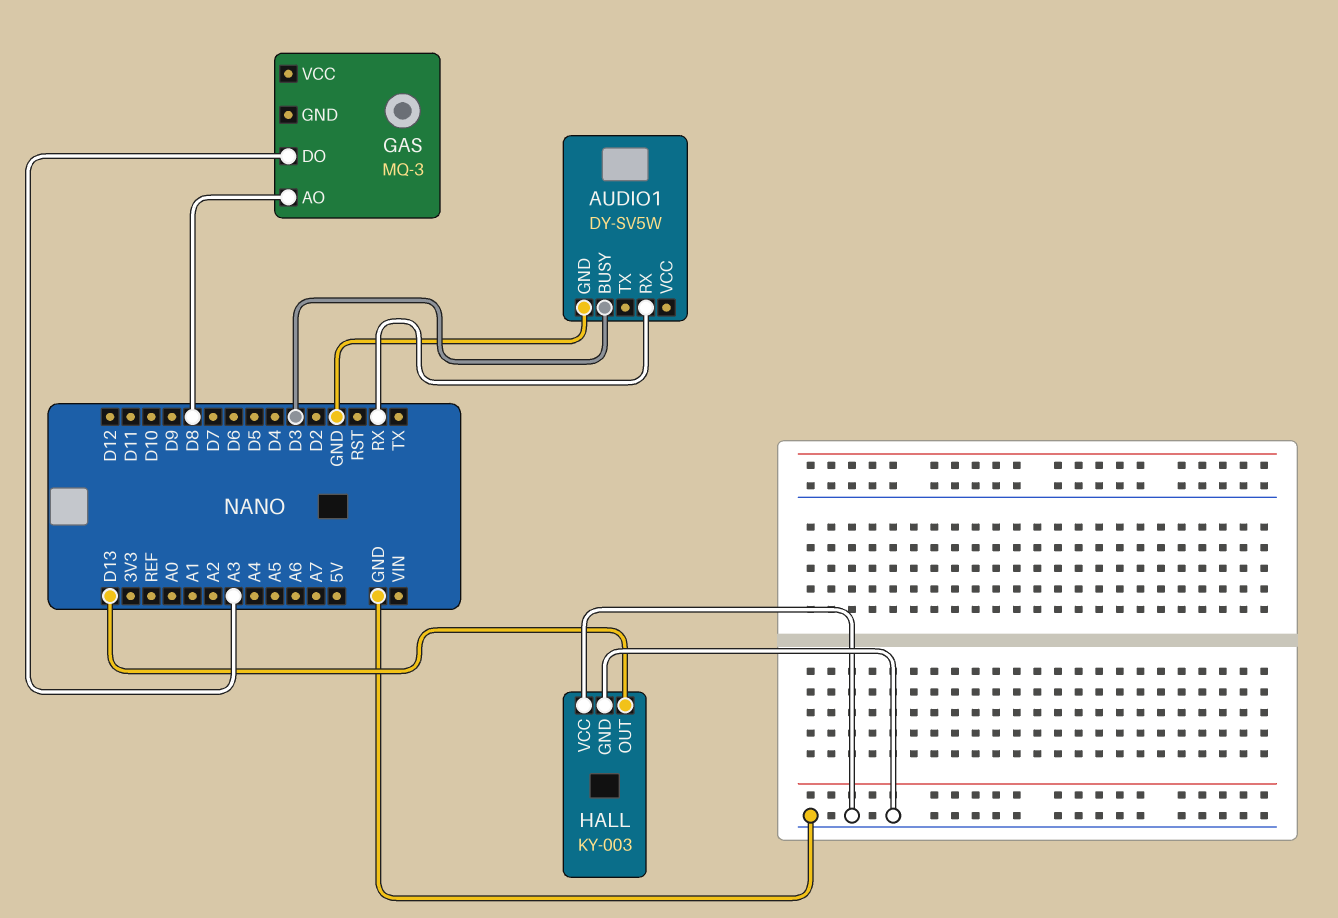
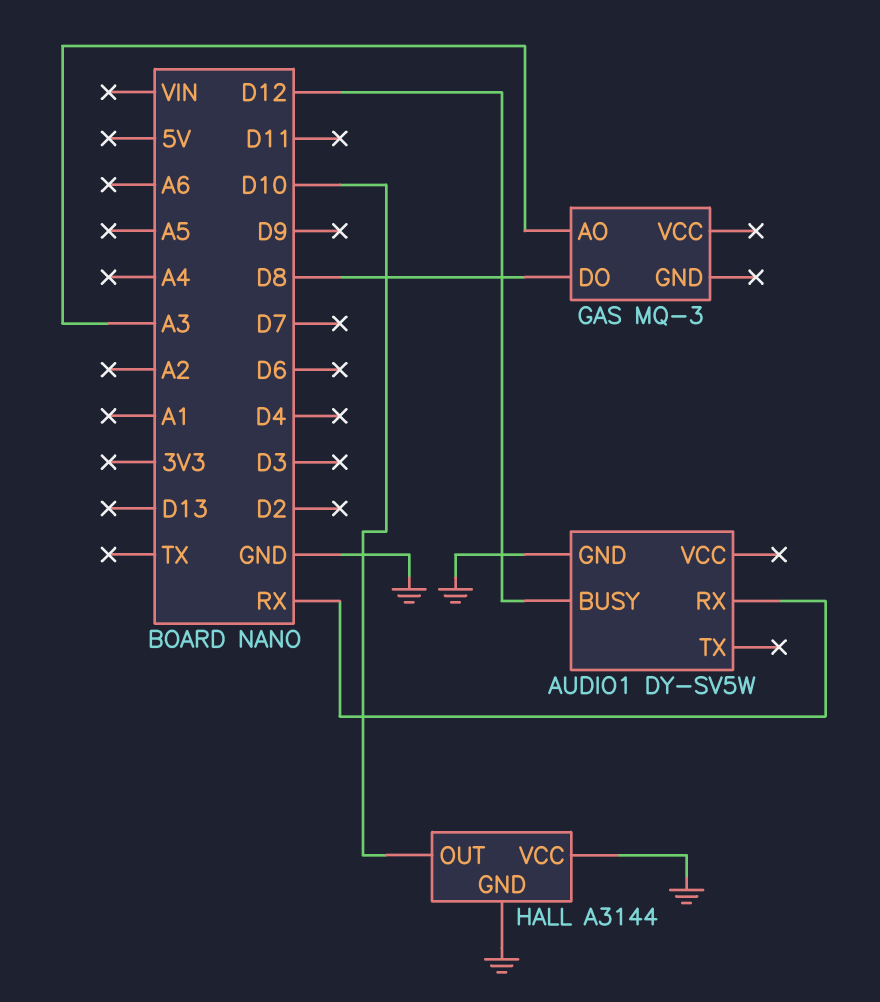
AUDIO1 pin BUSY: D3 -> D12
GAS pin AO: D8 -> A3
GAS pin DO: A3 -> D8
HALL: KY-003 -> A3144
HALL pin OUT: D13 -> D10

